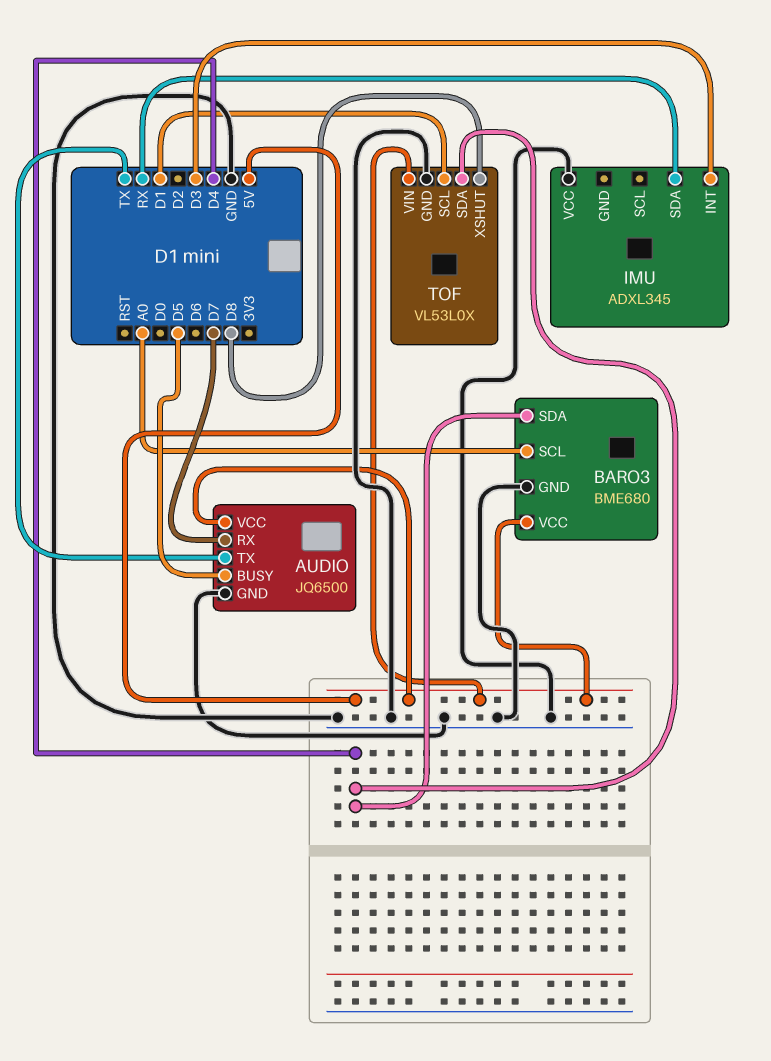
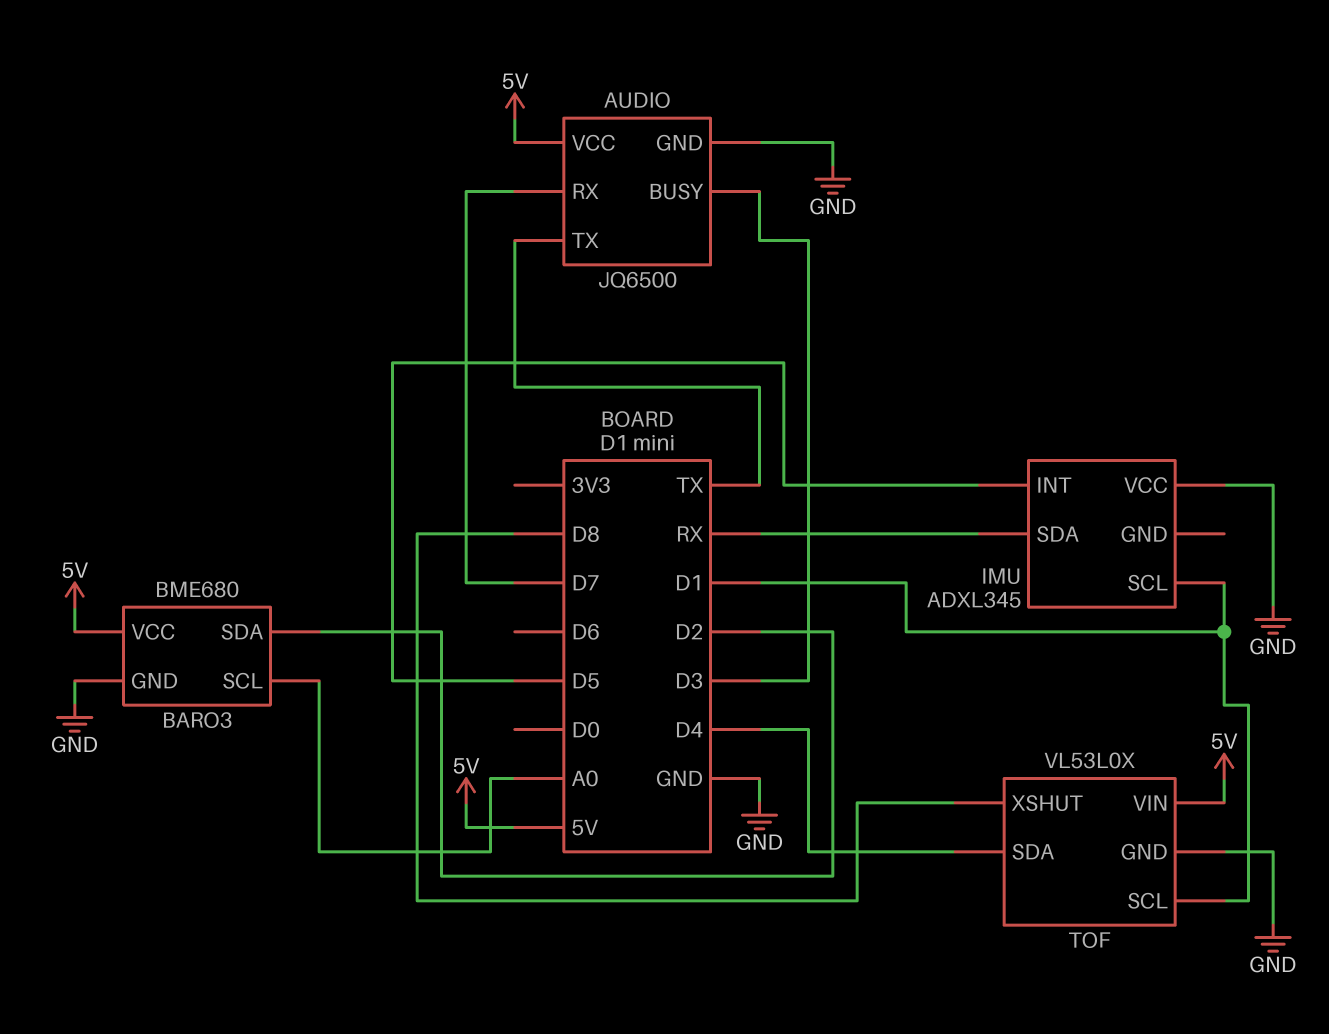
AUDIO pin BUSY: D5 -> D3
BARO3 pin SDA: D4 -> D2
IMU pin INT: D3 -> D5
IMU pin SCL: none -> D1

